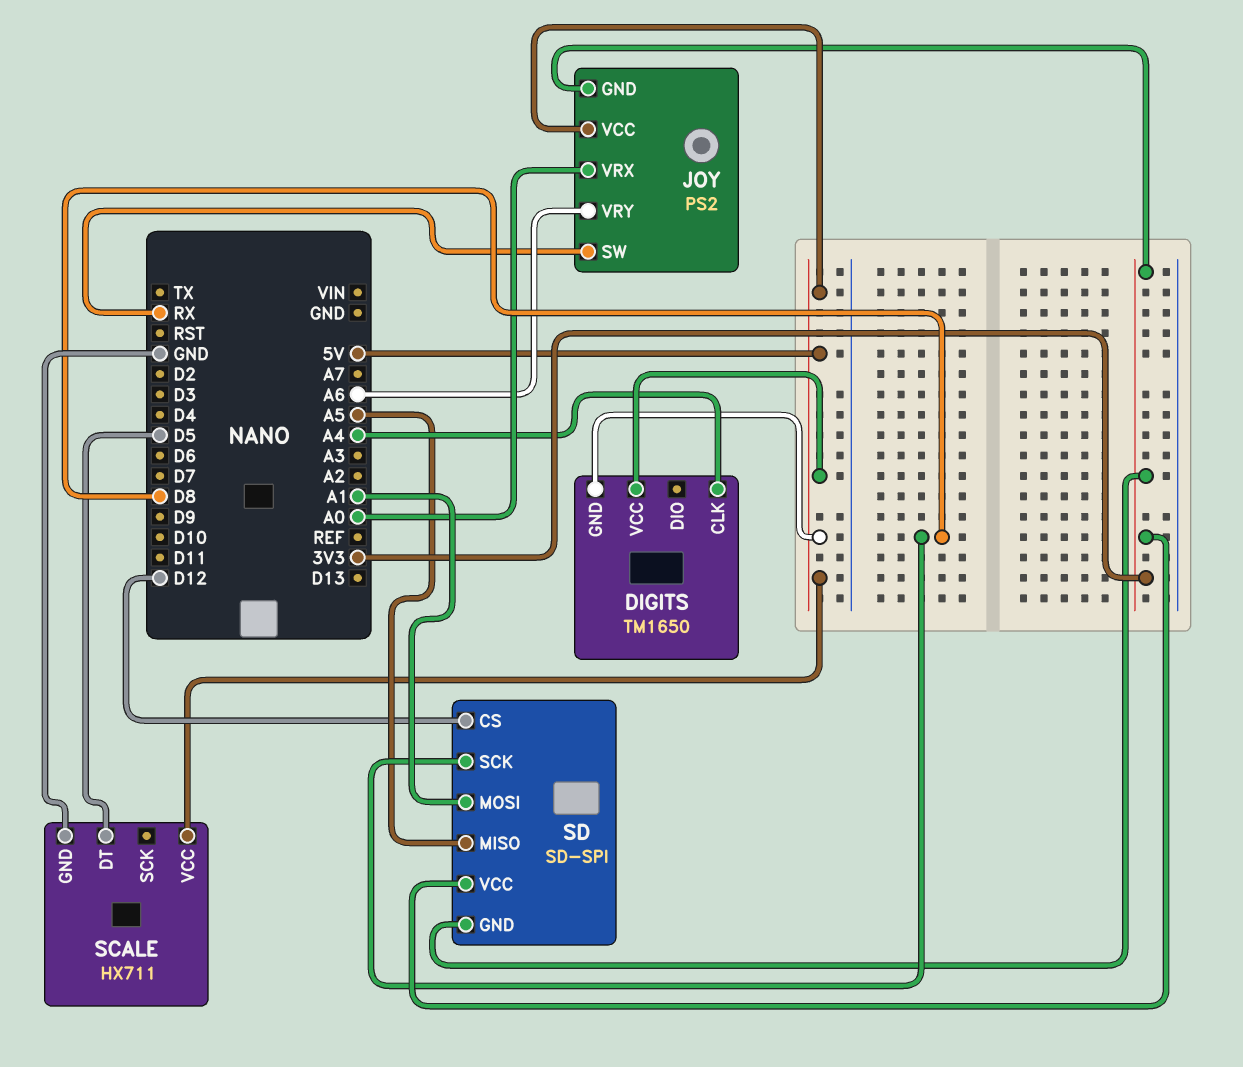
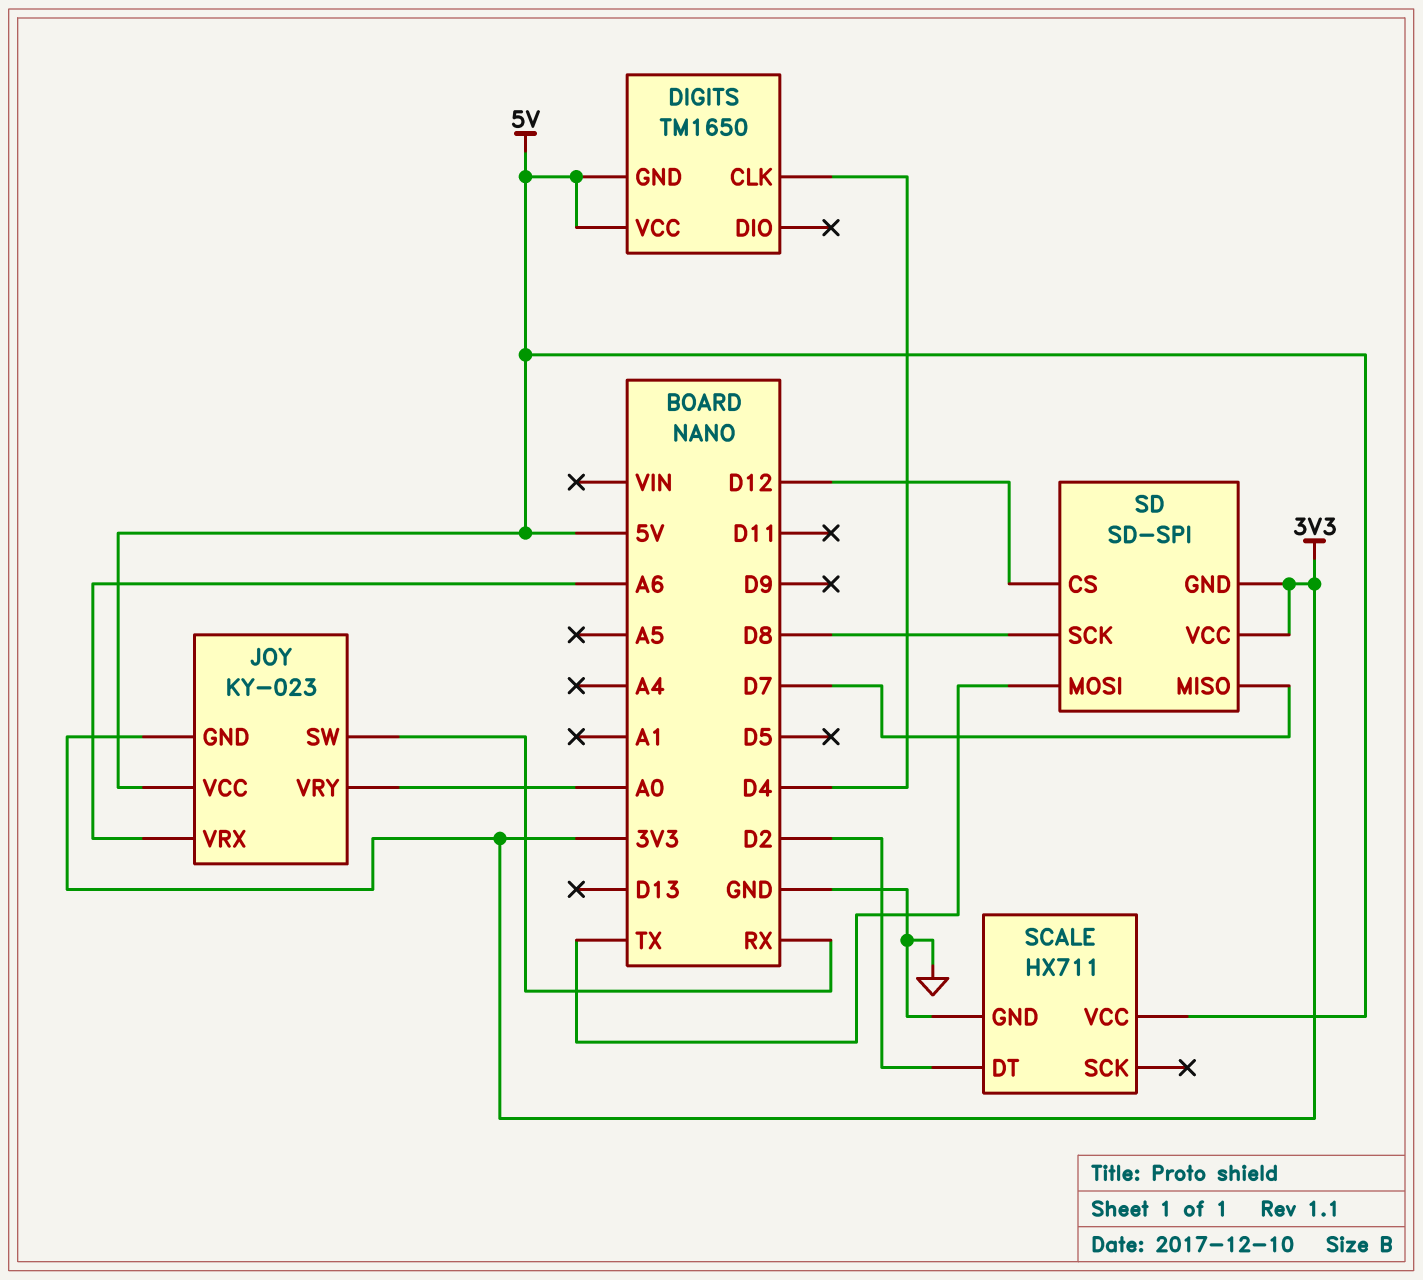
DIGITS pin CLK: A4 -> D4
JOY: PS2 -> KY-023
JOY pin VRX: A0 -> A6
JOY pin VRY: A6 -> A0
SCALE pin DT: D5 -> D2
SD pin MISO: A5 -> D7
SD pin MOSI: A1 -> TX

